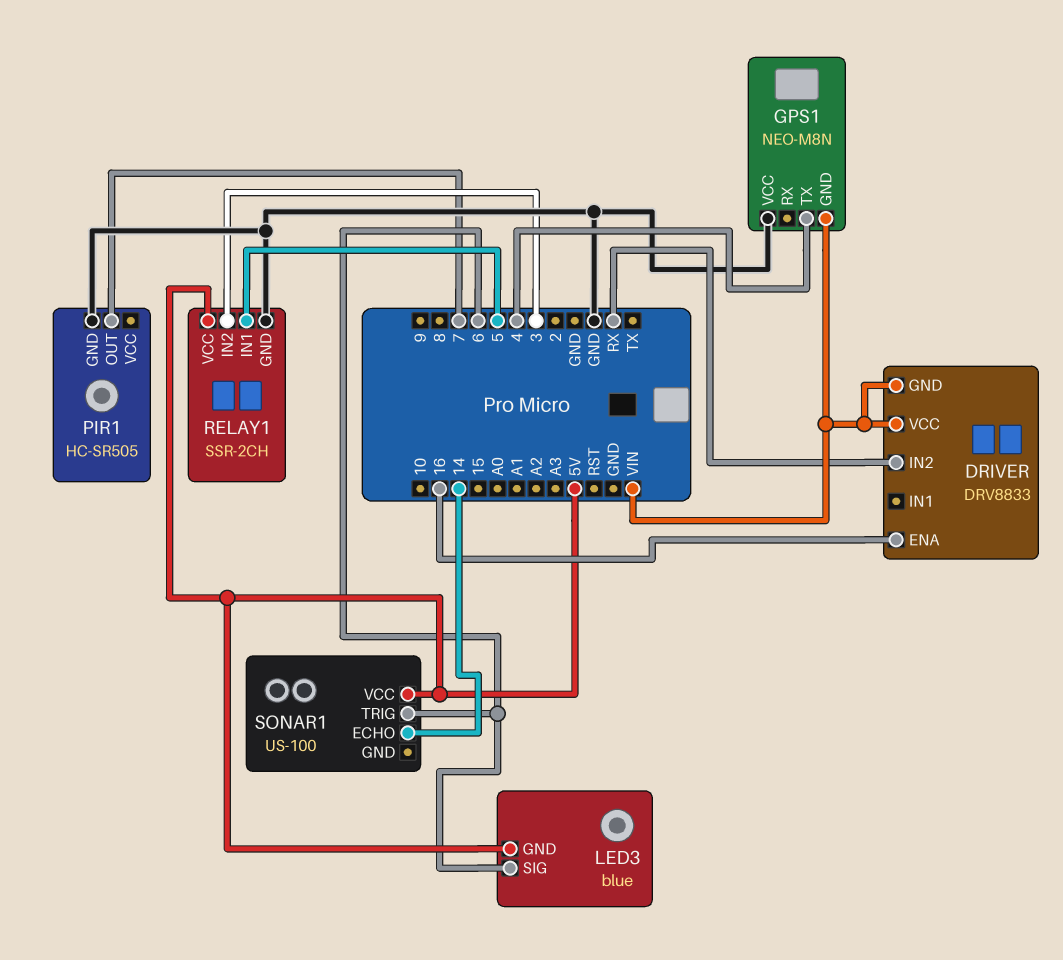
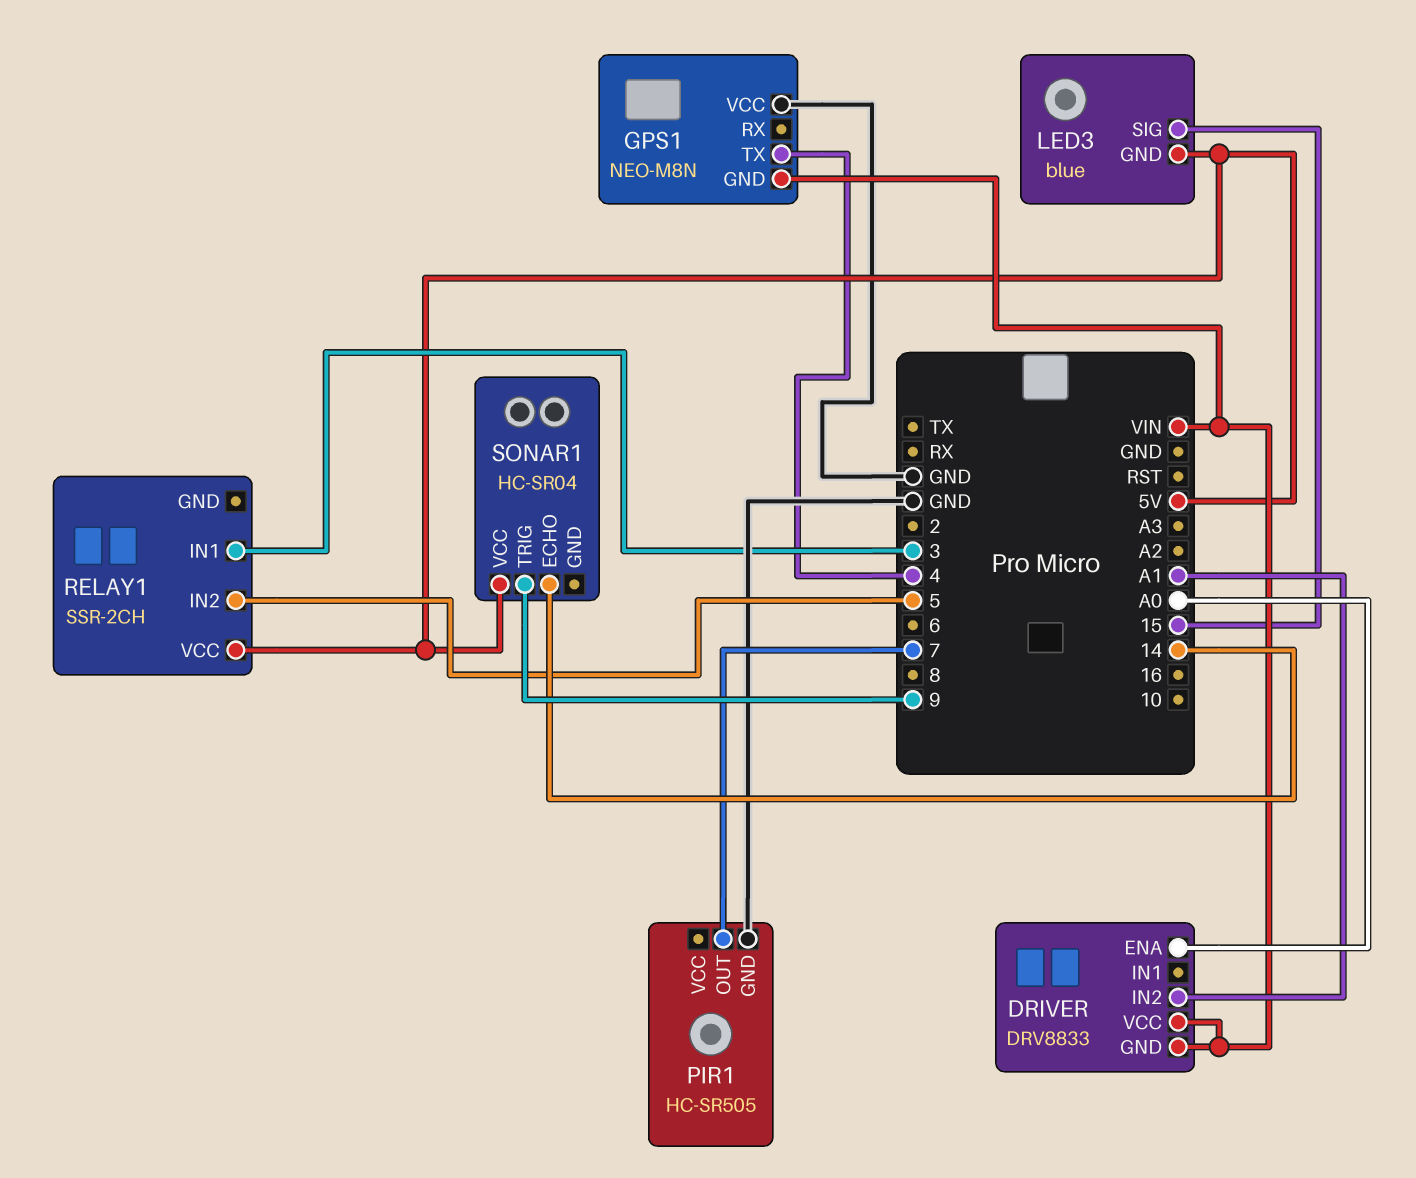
DRIVER pin ENA: 16 -> A0
DRIVER pin IN2: RX -> A1
LED3 pin SIG: 6 -> 15
RELAY1 pin GND: GND -> none
RELAY1 pin IN1: 5 -> 3
RELAY1 pin IN2: 3 -> 5
SONAR1: US-100 -> HC-SR04
SONAR1 pin TRIG: 6 -> 9

